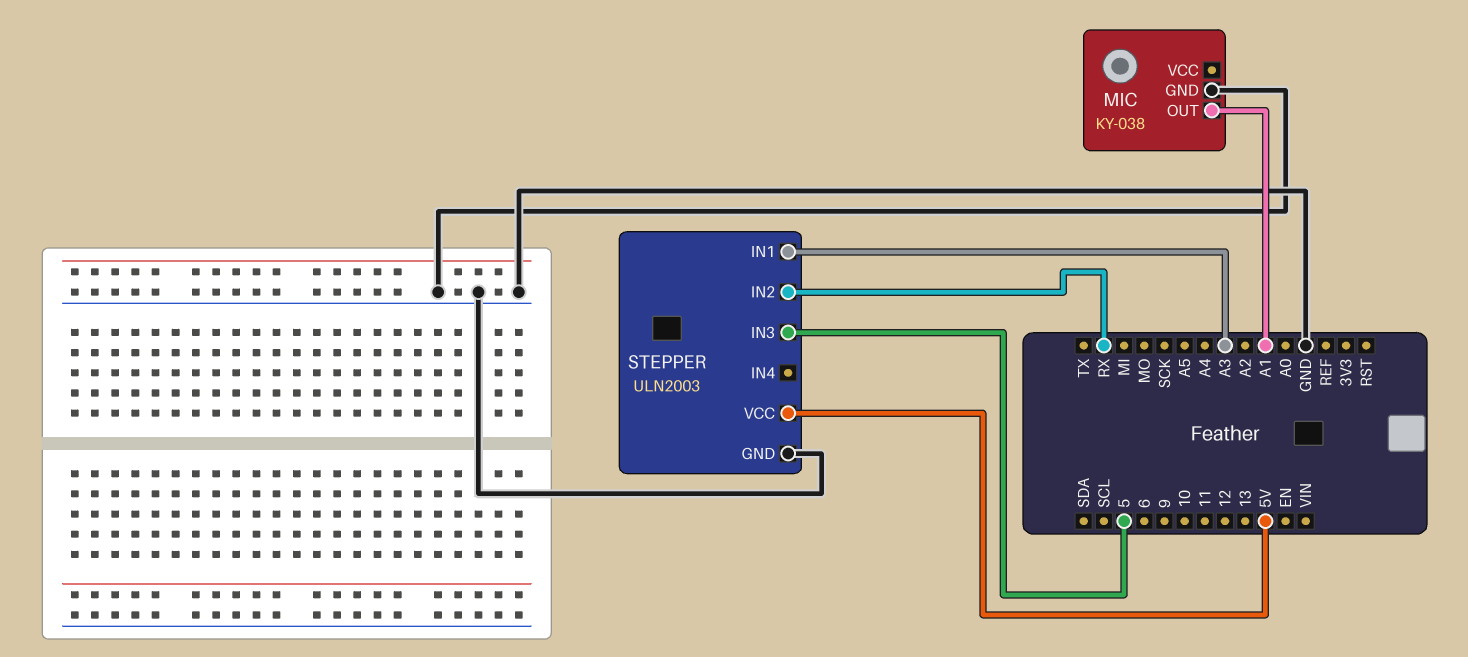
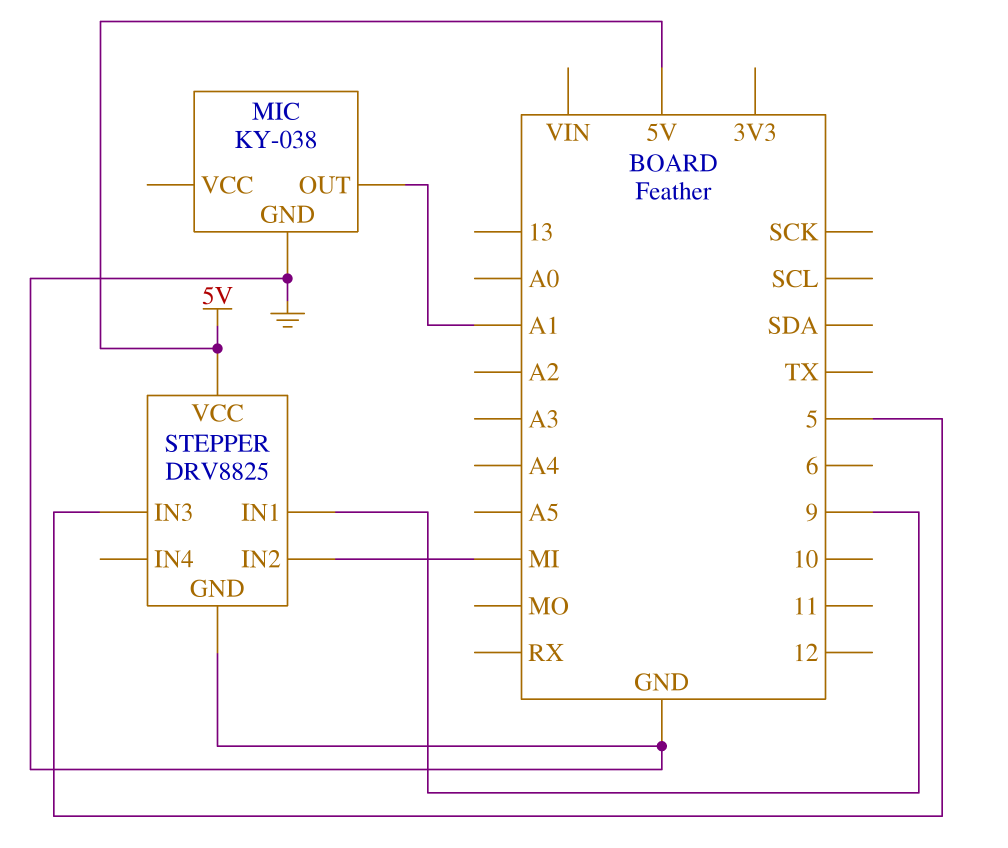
STEPPER: ULN2003 -> DRV8825
STEPPER pin IN1: A3 -> 9
STEPPER pin IN2: RX -> MI

